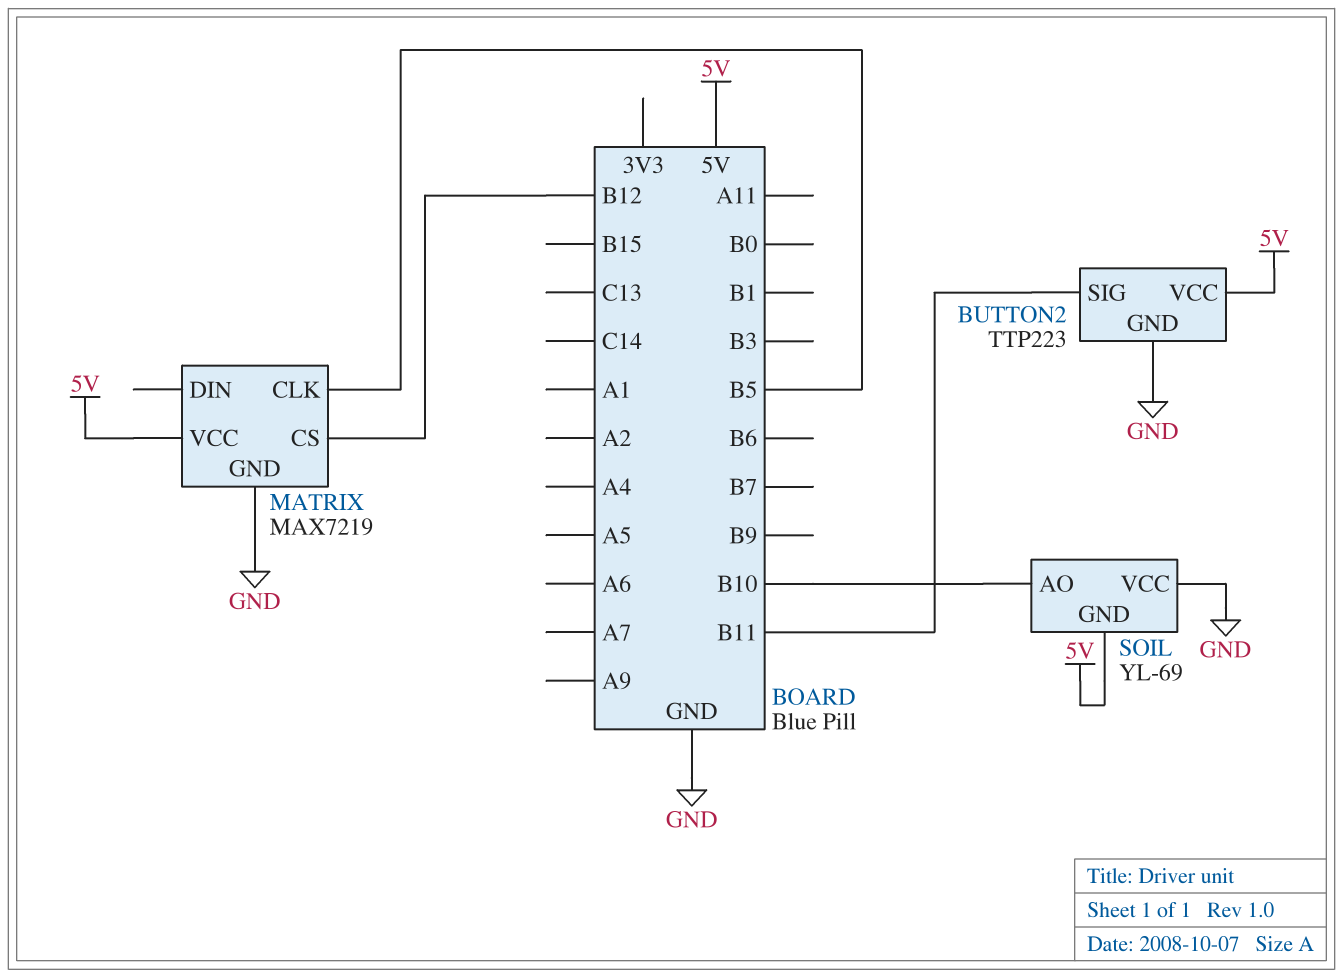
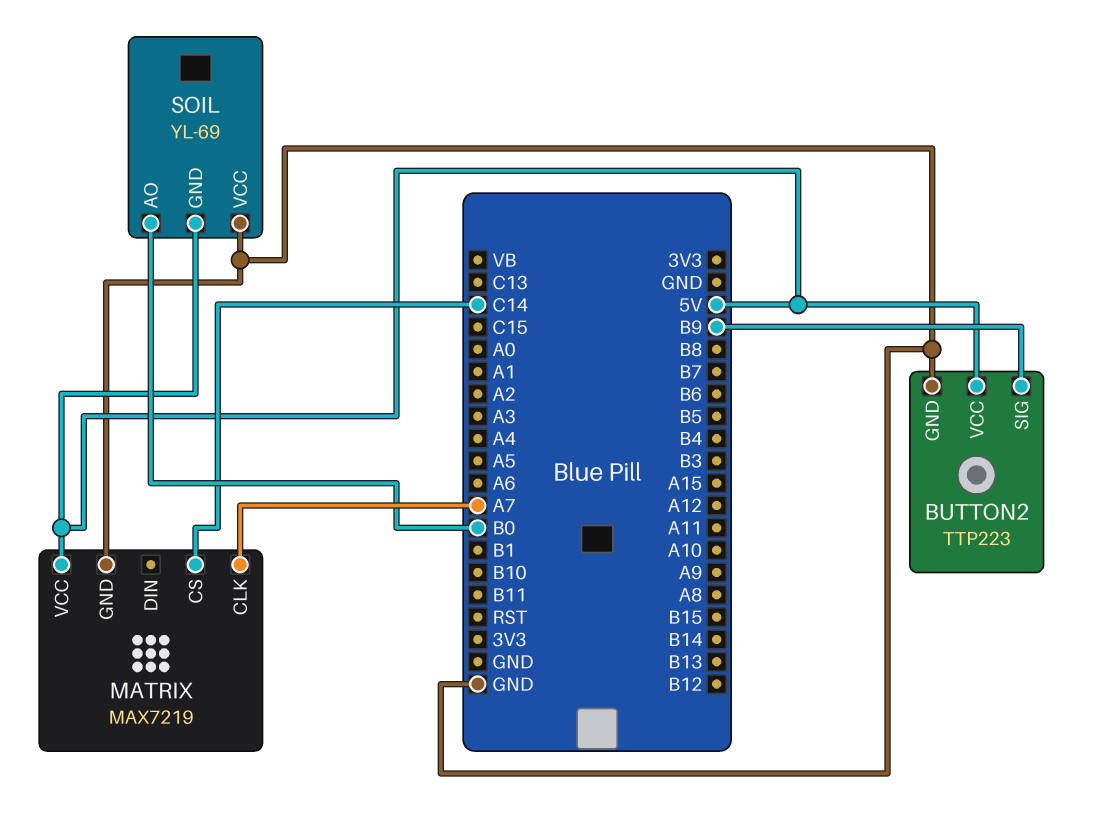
BUTTON2 pin SIG: B11 -> B9
MATRIX pin CLK: B5 -> A7
MATRIX pin CS: B12 -> C14
SOIL pin AO: B10 -> B0

